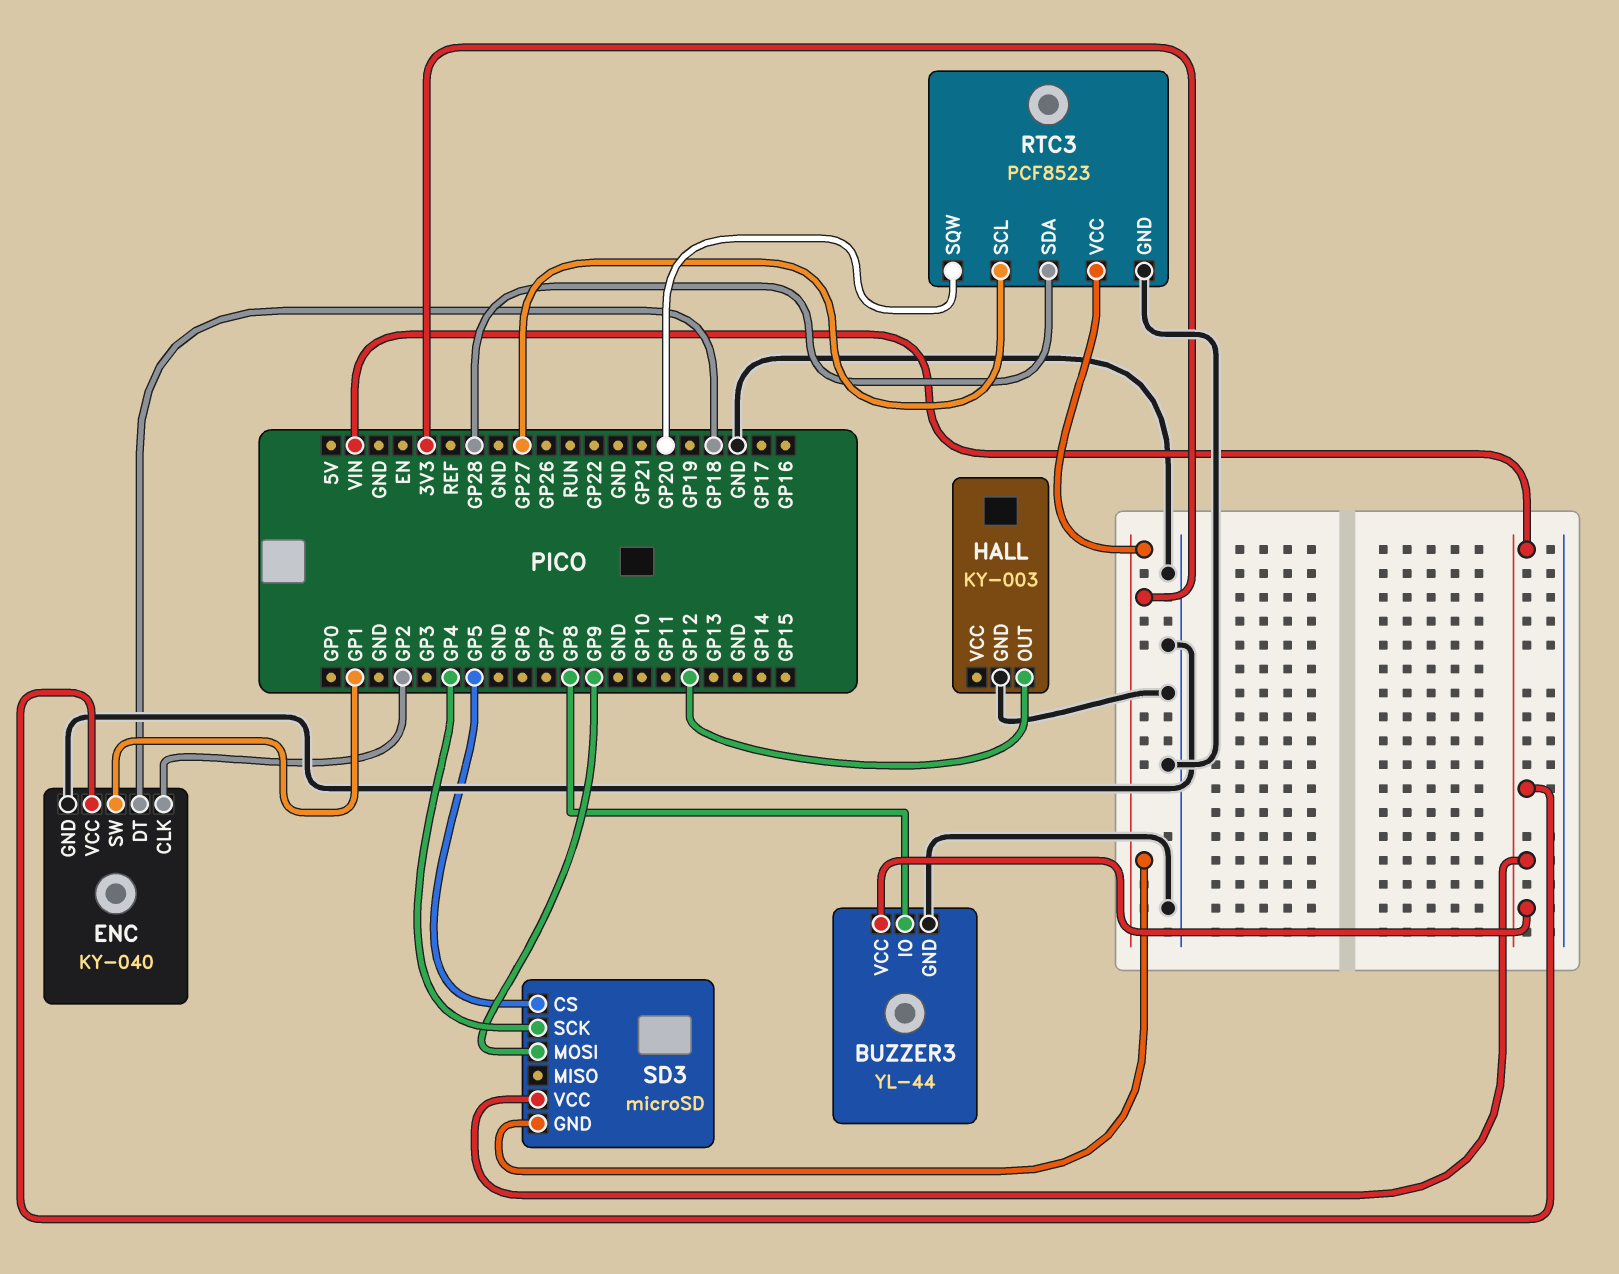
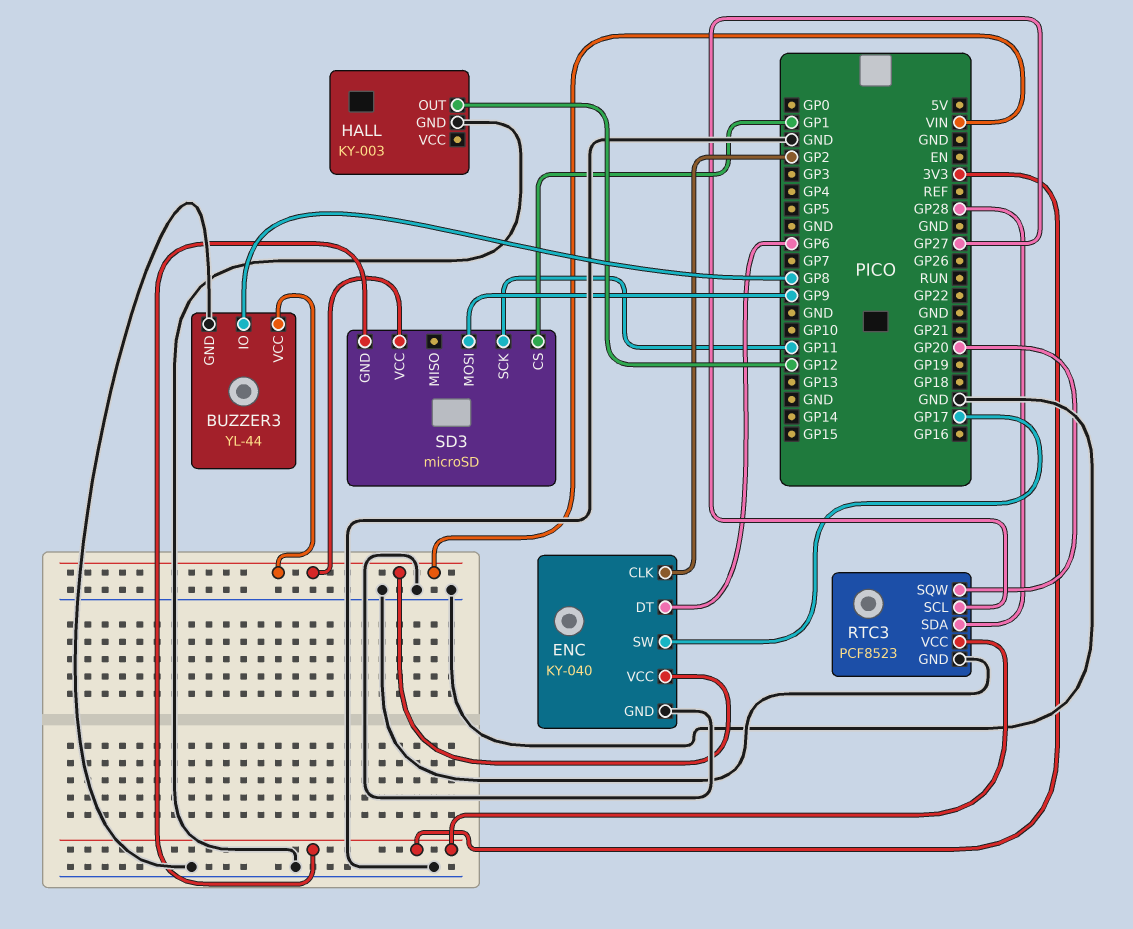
ENC pin DT: GP18 -> GP6
ENC pin SW: GP1 -> GP17
SD3 pin CS: GP5 -> GP1
SD3 pin SCK: GP4 -> GP11

